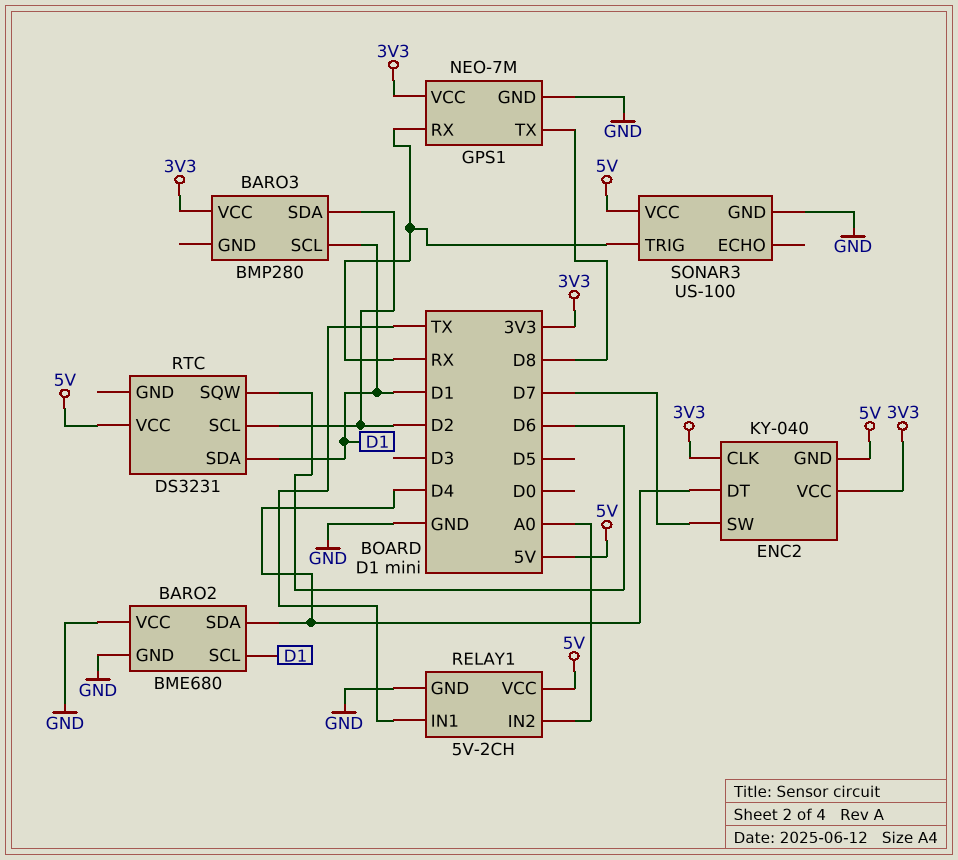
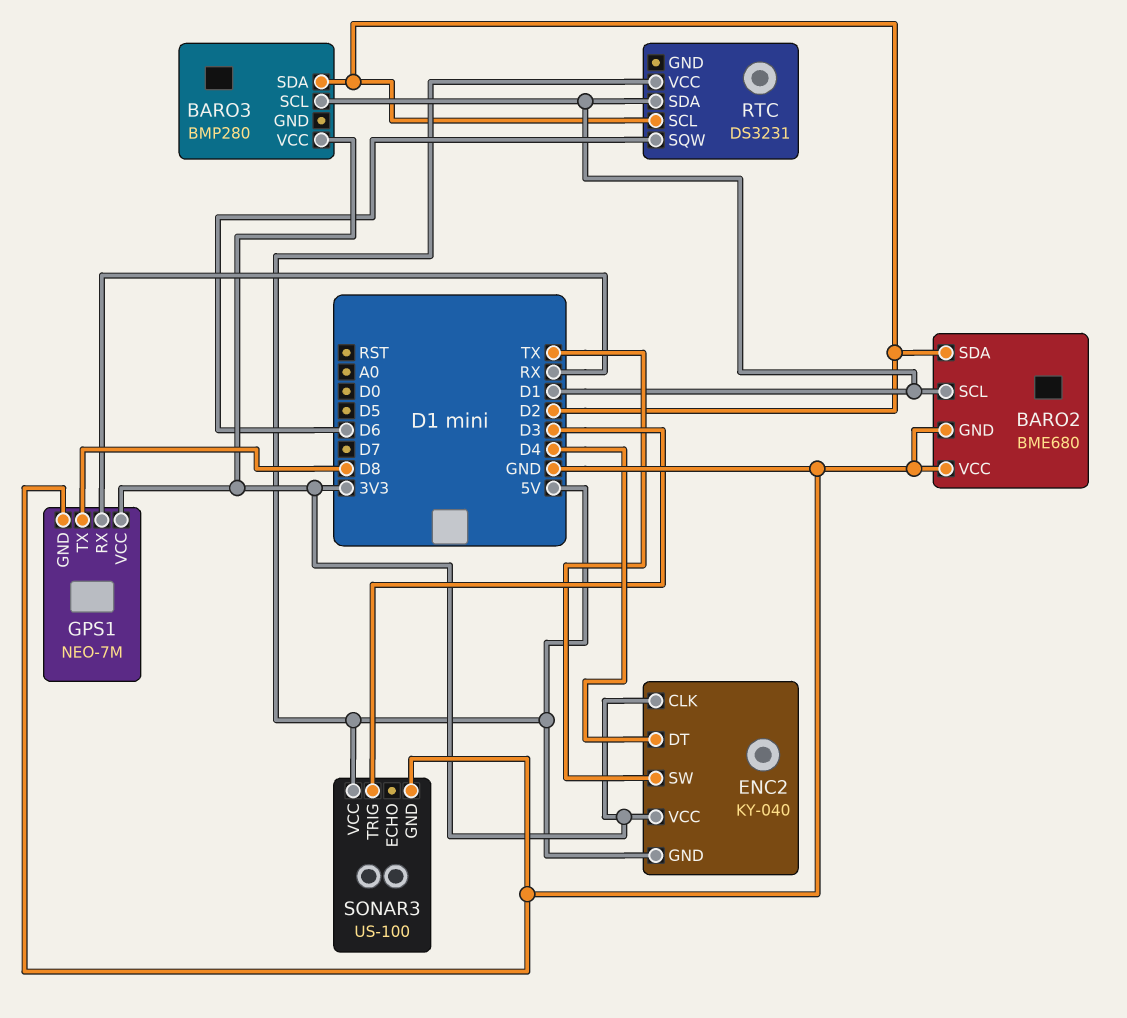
BARO2 pin SDA: D4 -> D2
ENC2 pin SW: D7 -> TX
RELAY1: 5V-2CH -> none
RELAY1 pin GND: GND -> none
RELAY1 pin IN1: TX -> none
RELAY1 pin IN2: A0 -> none
RELAY1 pin VCC: 5V -> none
SONAR3 pin TRIG: RX -> D3

